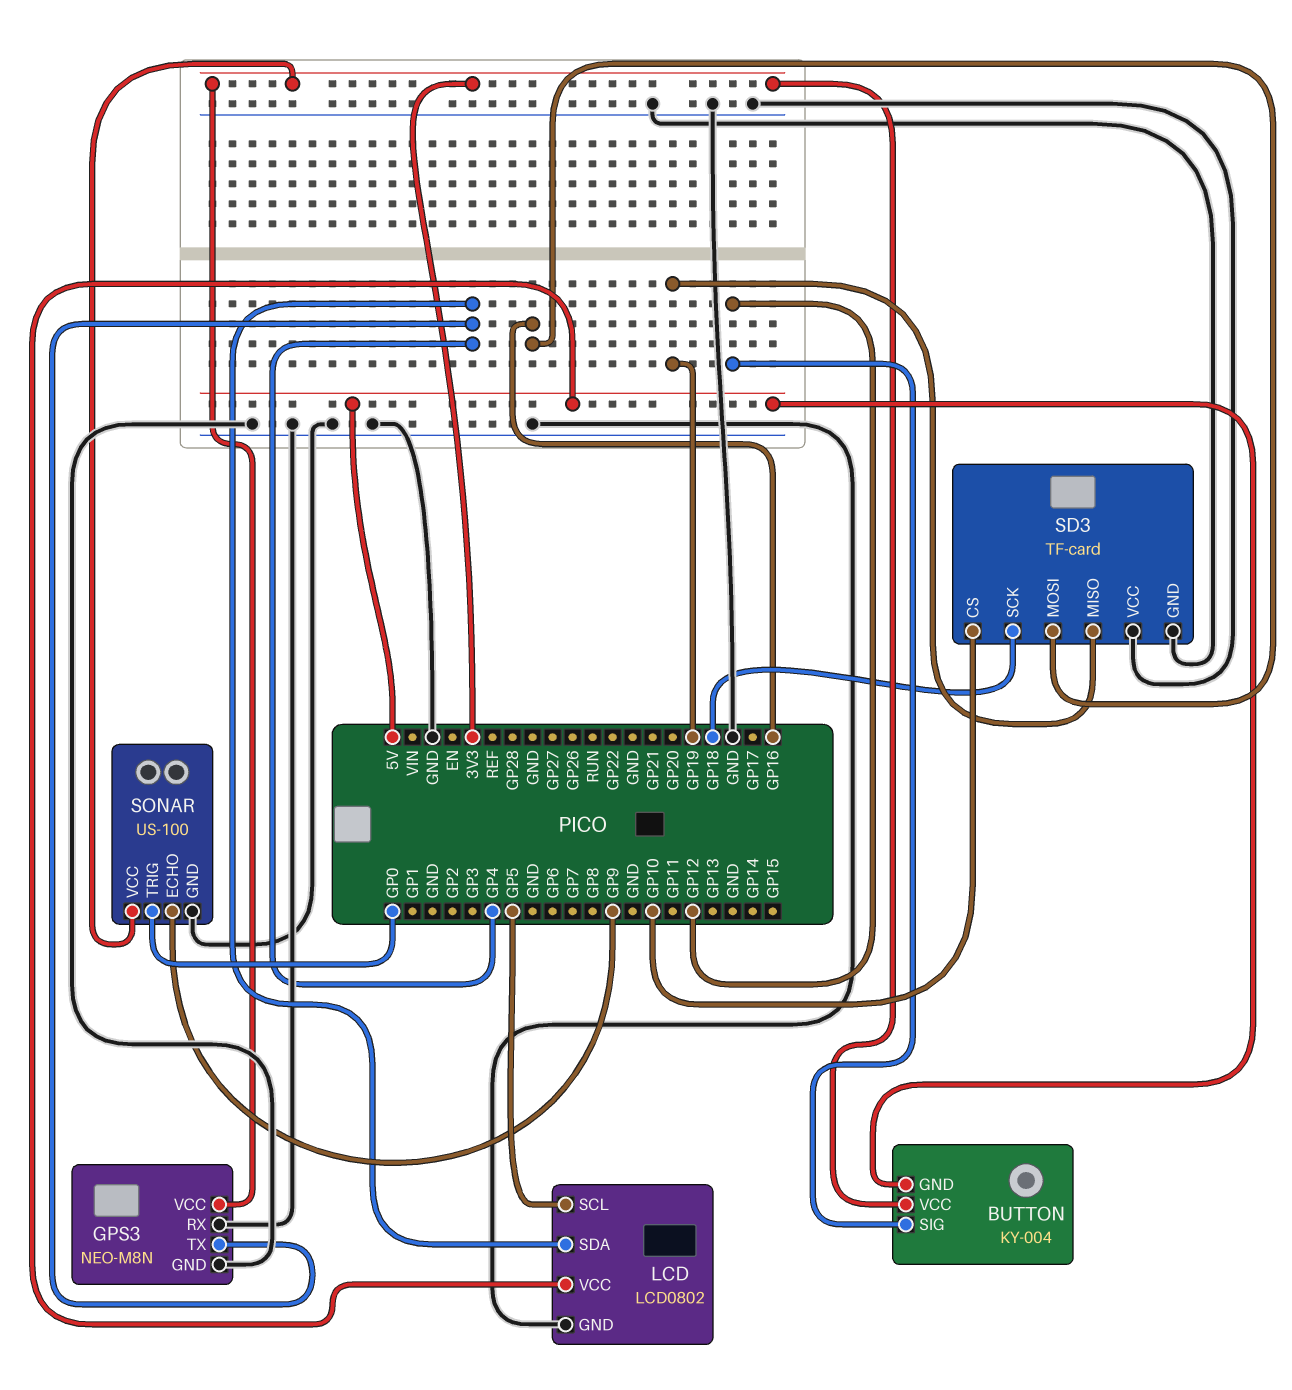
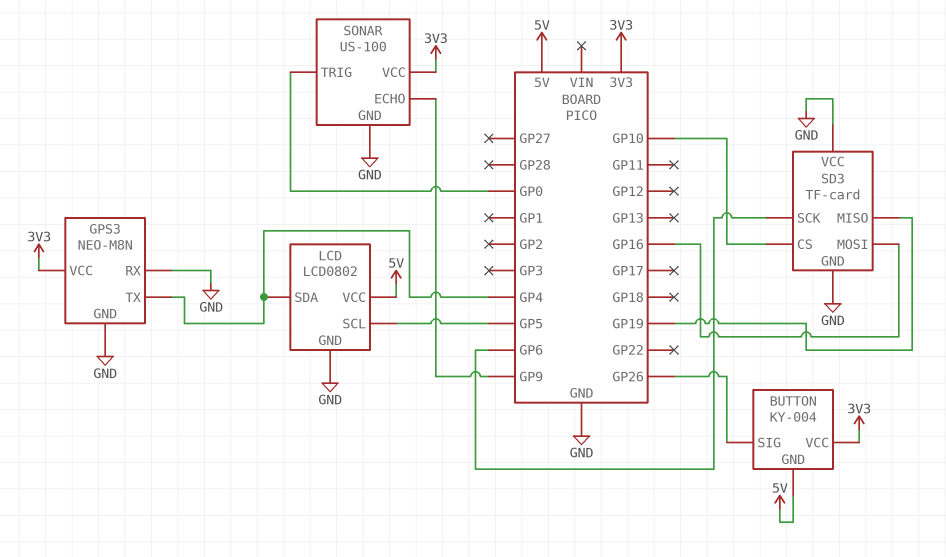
BUTTON pin SIG: GP12 -> GP26
SD3 pin SCK: GP18 -> GP6

